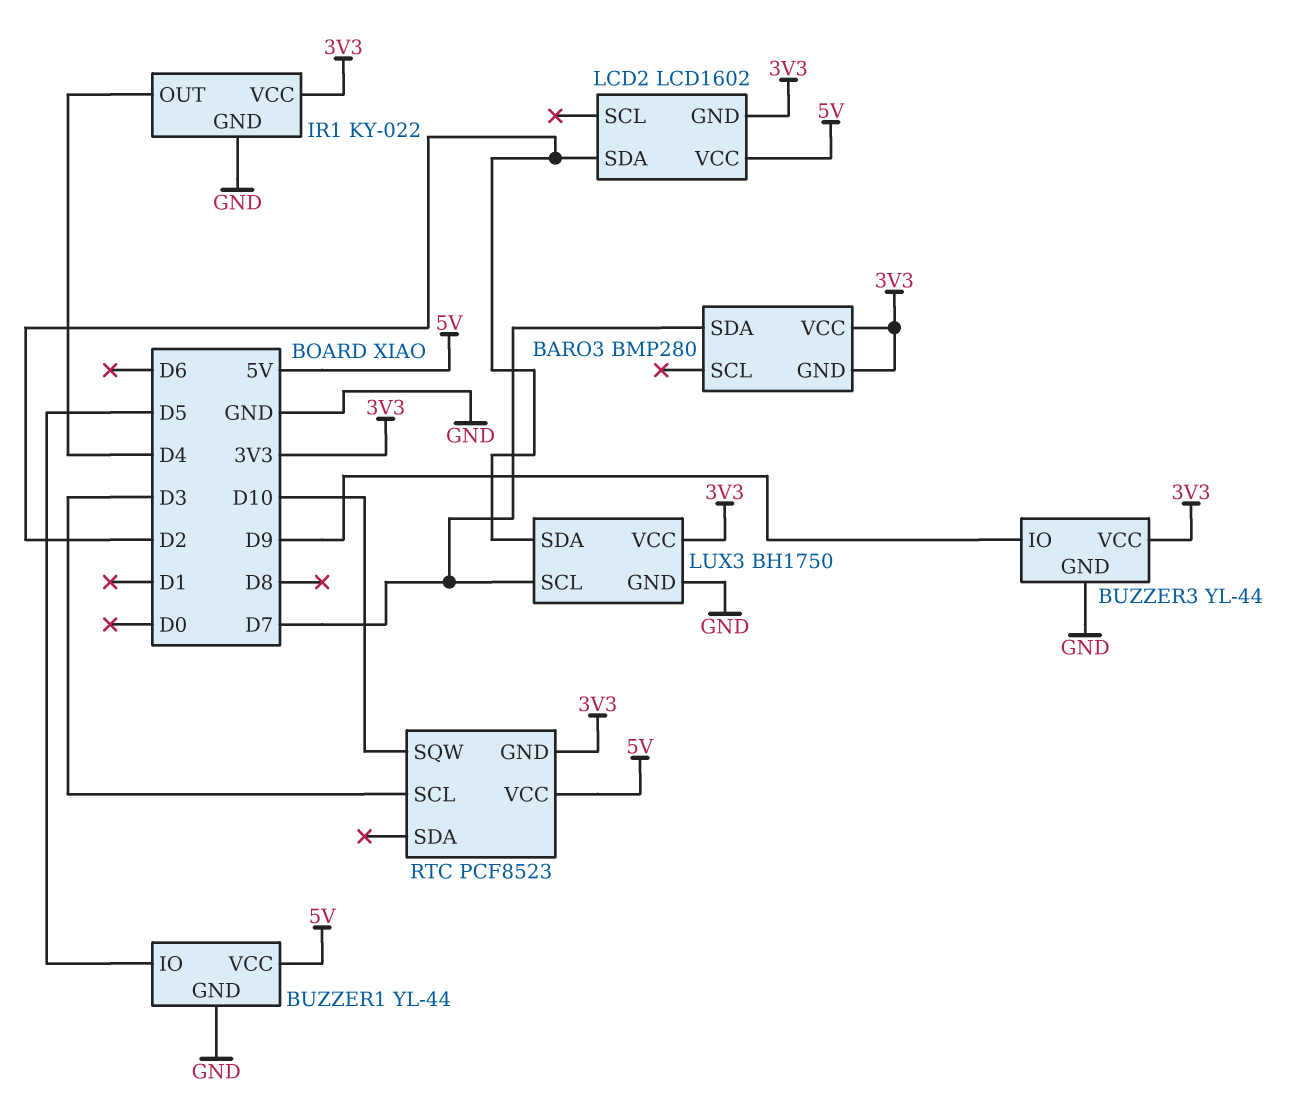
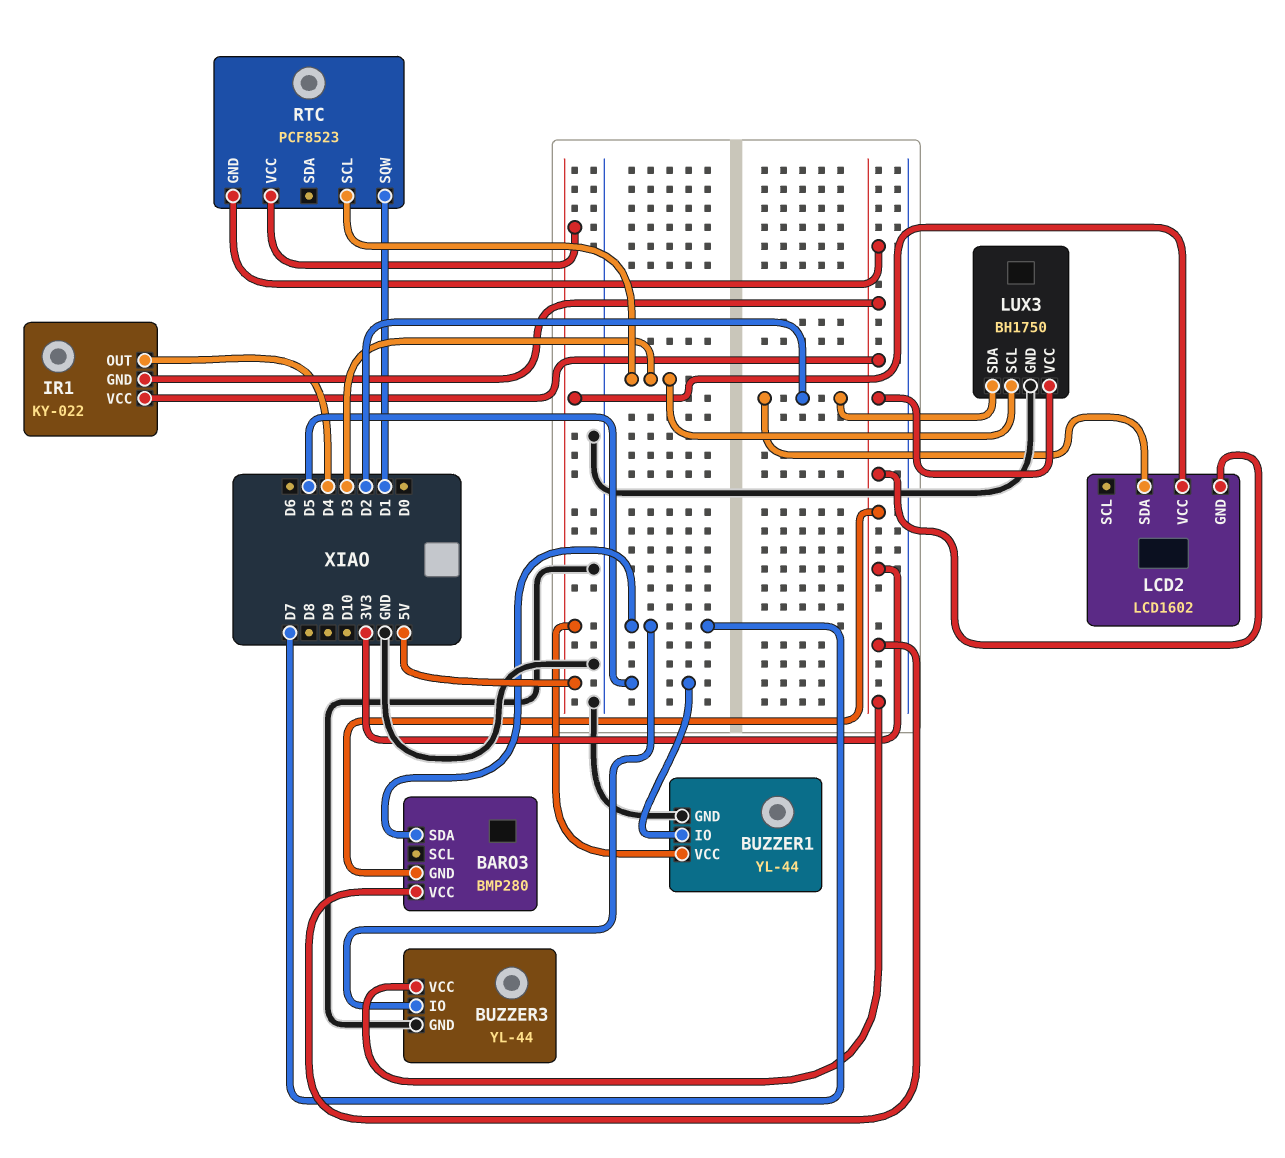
BUZZER3 pin IO: D9 -> D7
IR1 pin GND: GND -> 3V3
LUX3 pin SCL: D7 -> D3
RTC pin SQW: D10 -> D1

